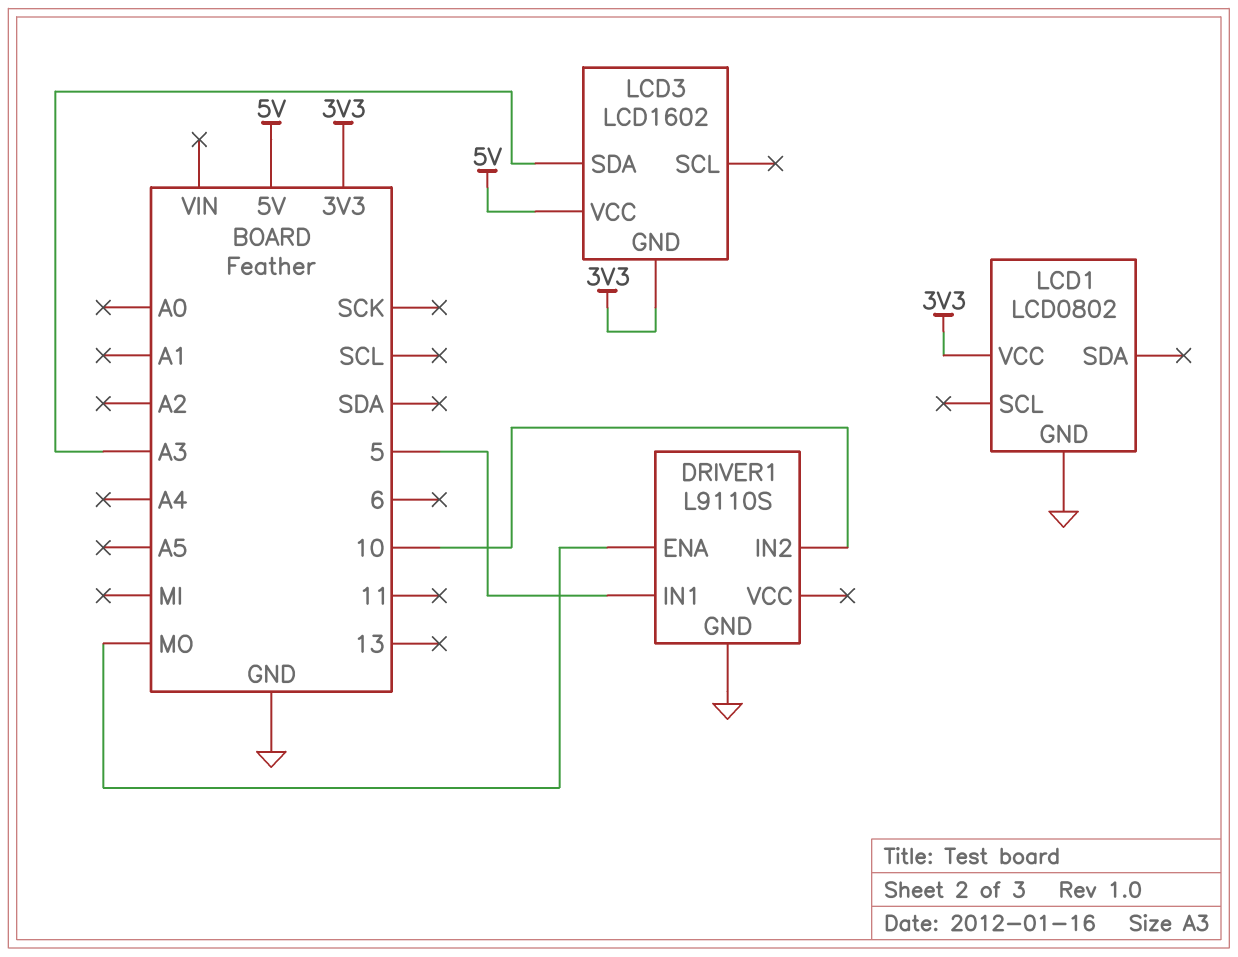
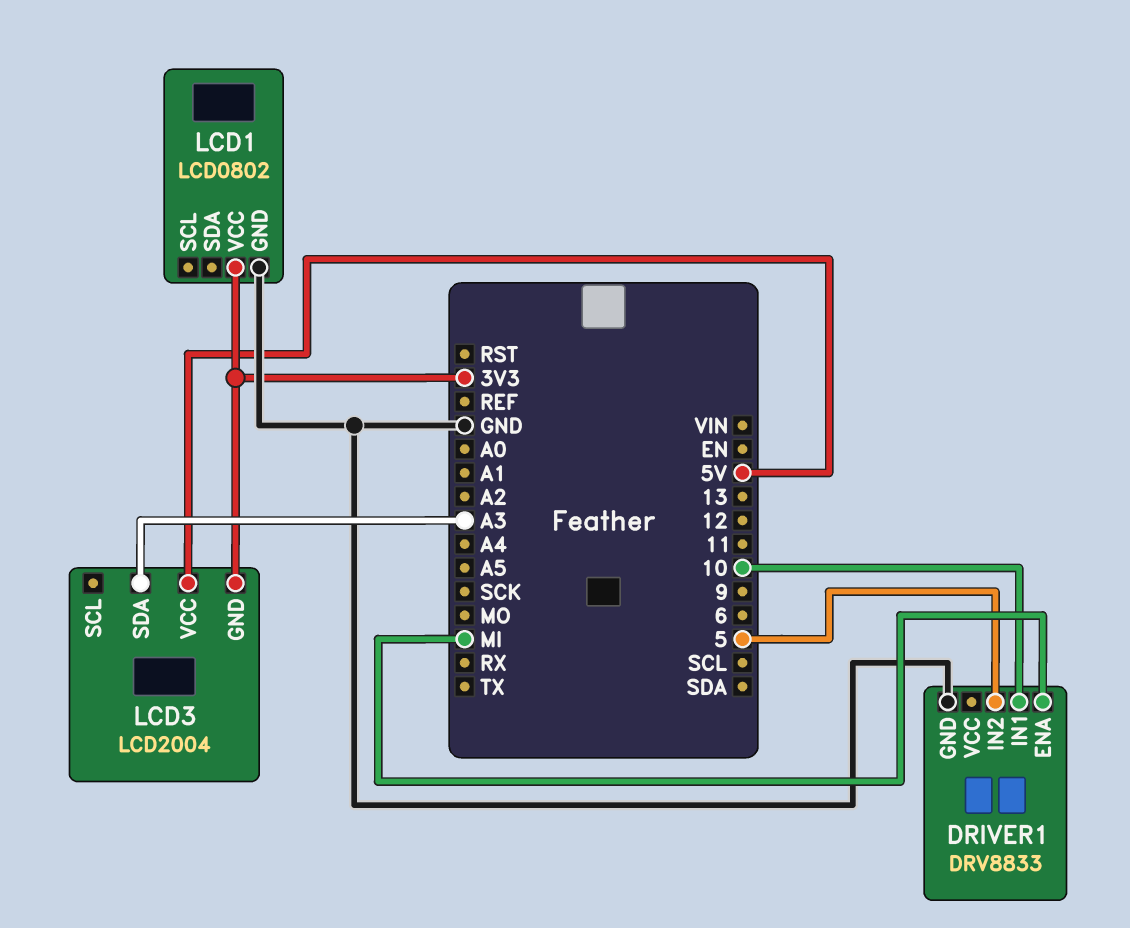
DRIVER1: L9110S -> DRV8833
DRIVER1 pin ENA: MO -> MI
DRIVER1 pin IN1: 5 -> 10
DRIVER1 pin IN2: 10 -> 5
LCD3: LCD1602 -> LCD2004

